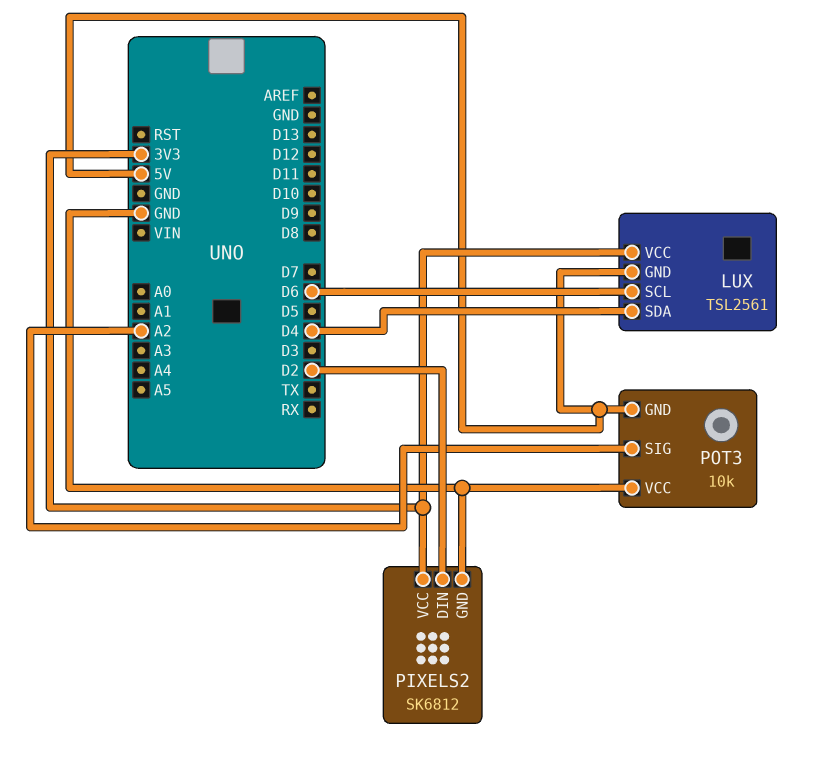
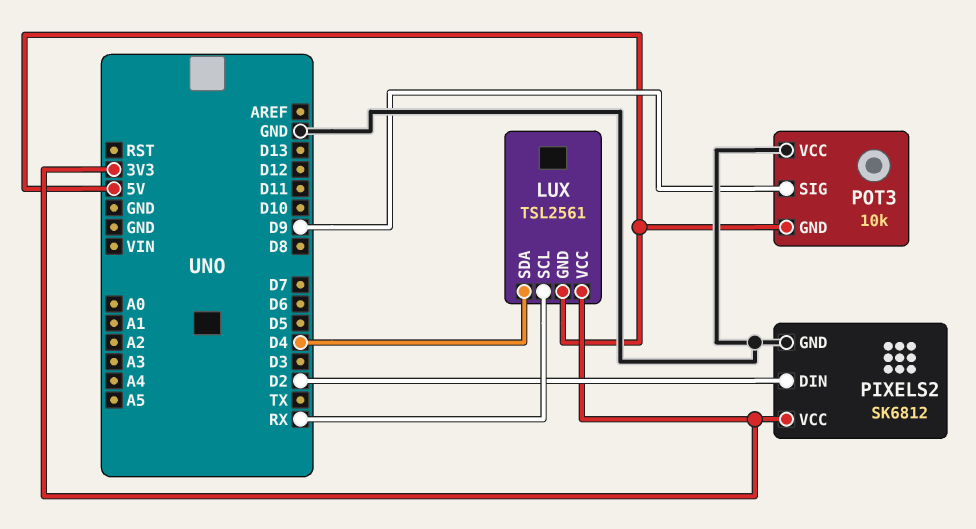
LUX pin SCL: D6 -> RX
POT3 pin SIG: A2 -> D9

